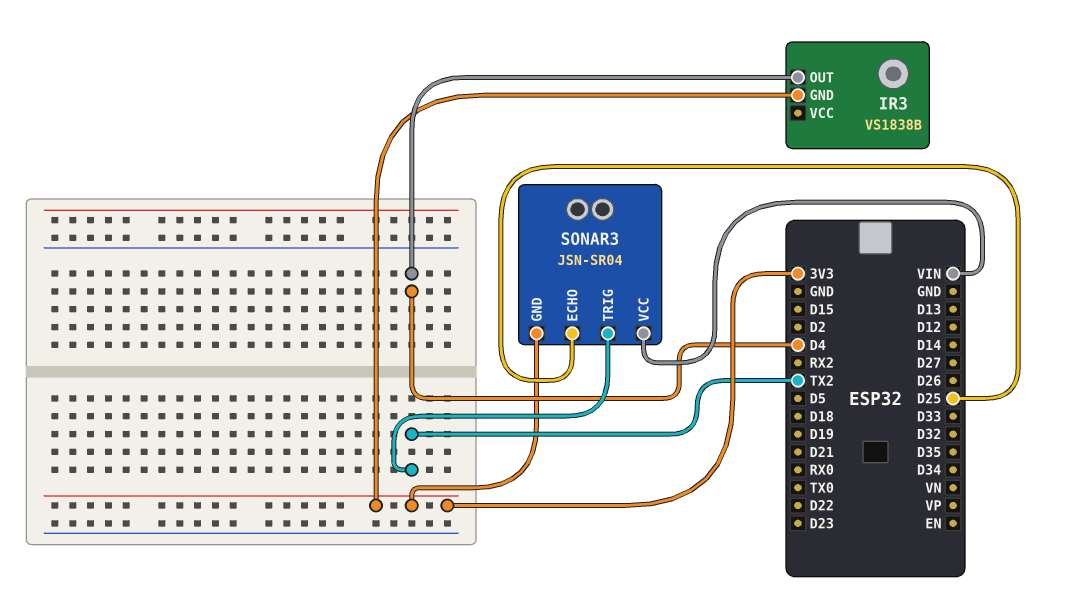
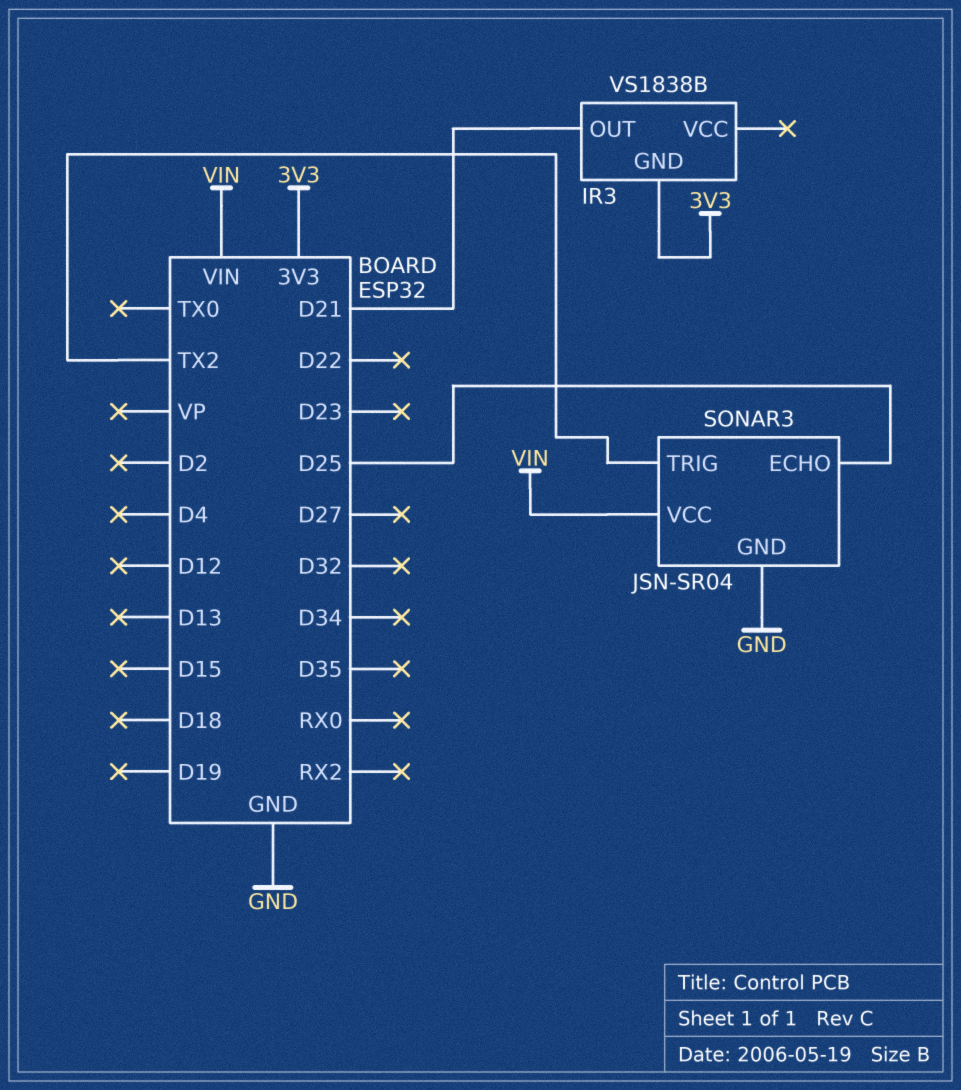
IR3 pin OUT: D4 -> D21
SONAR3 pin GND: 3V3 -> GND

